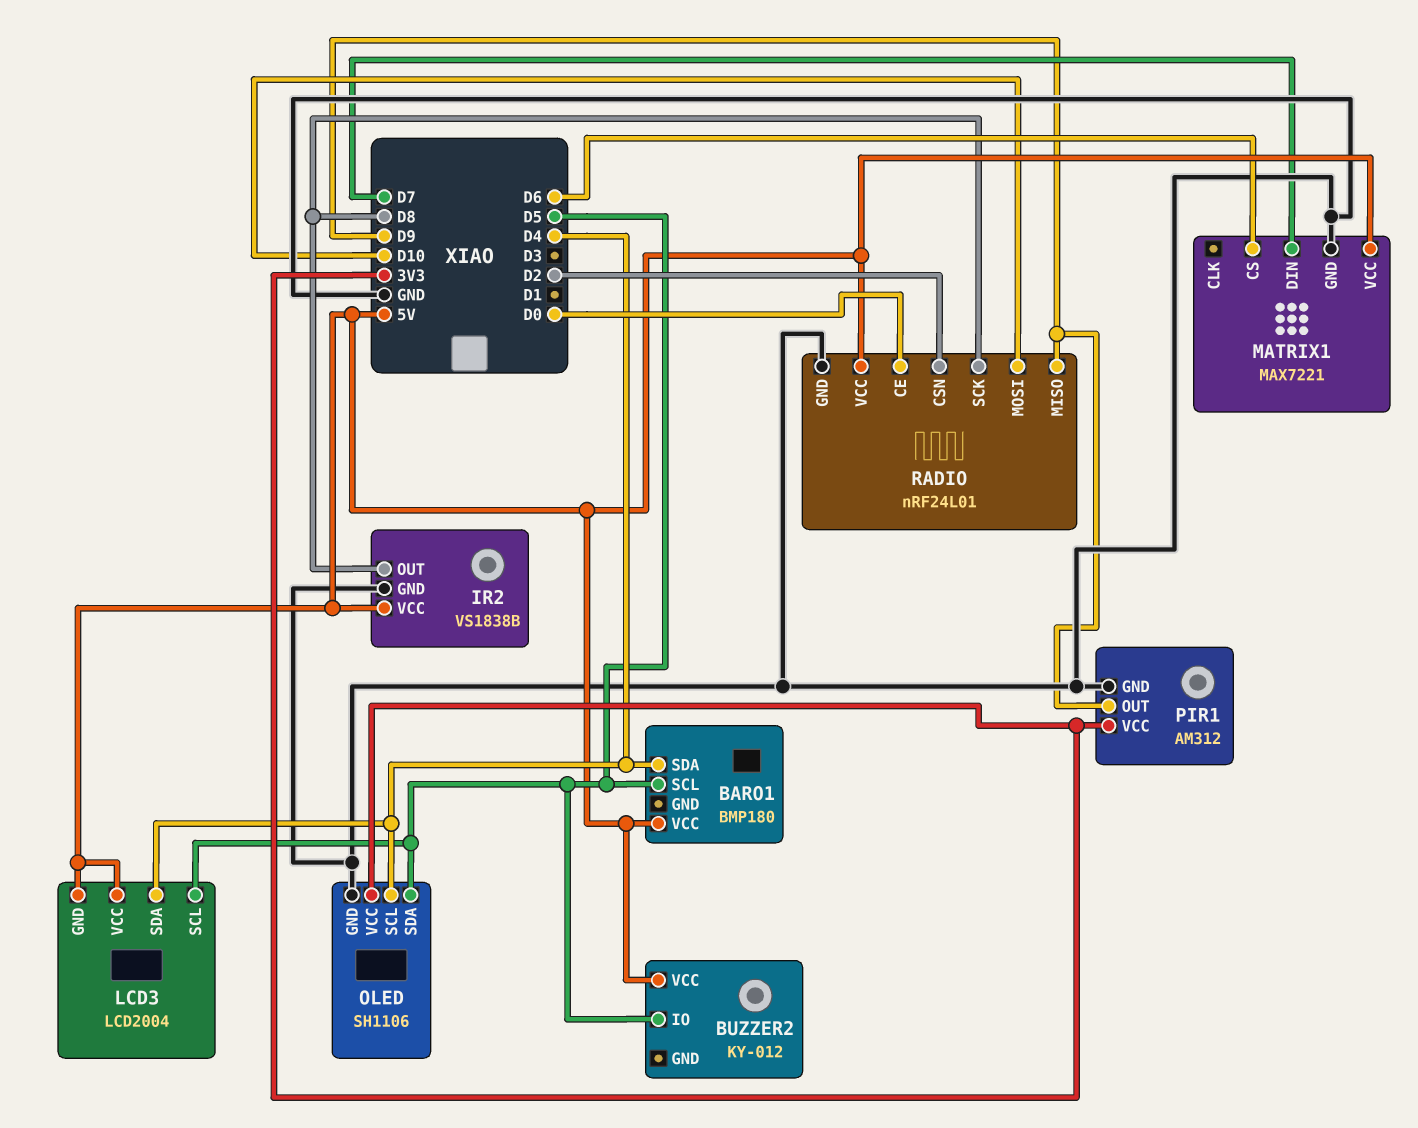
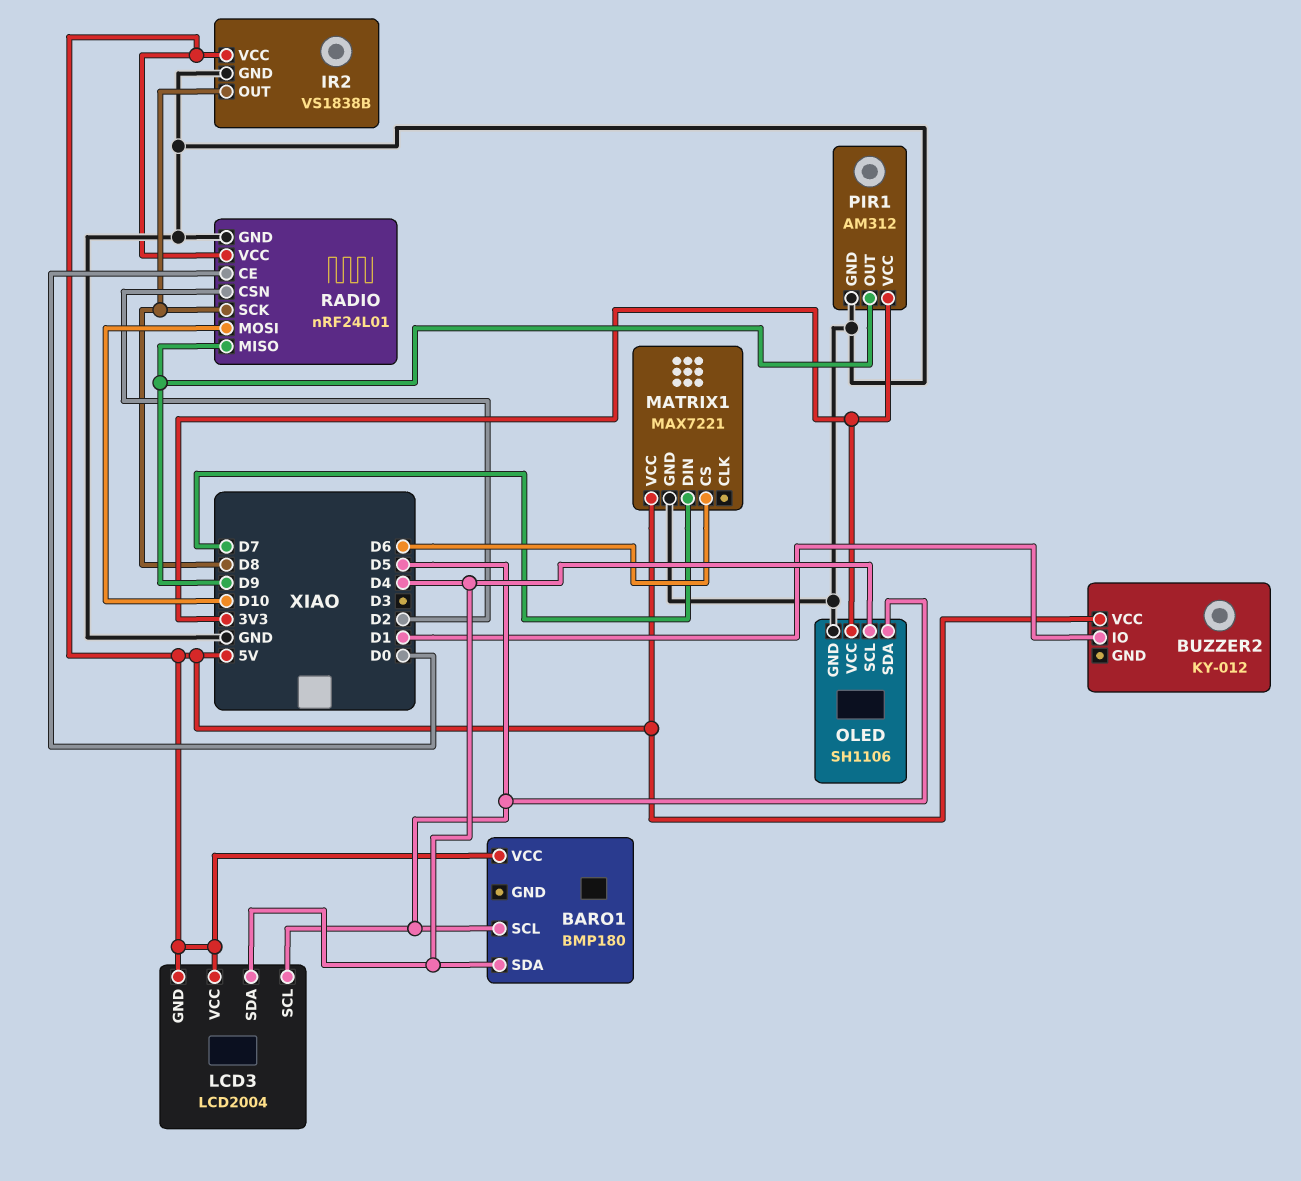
BUZZER2 pin IO: D5 -> D1

